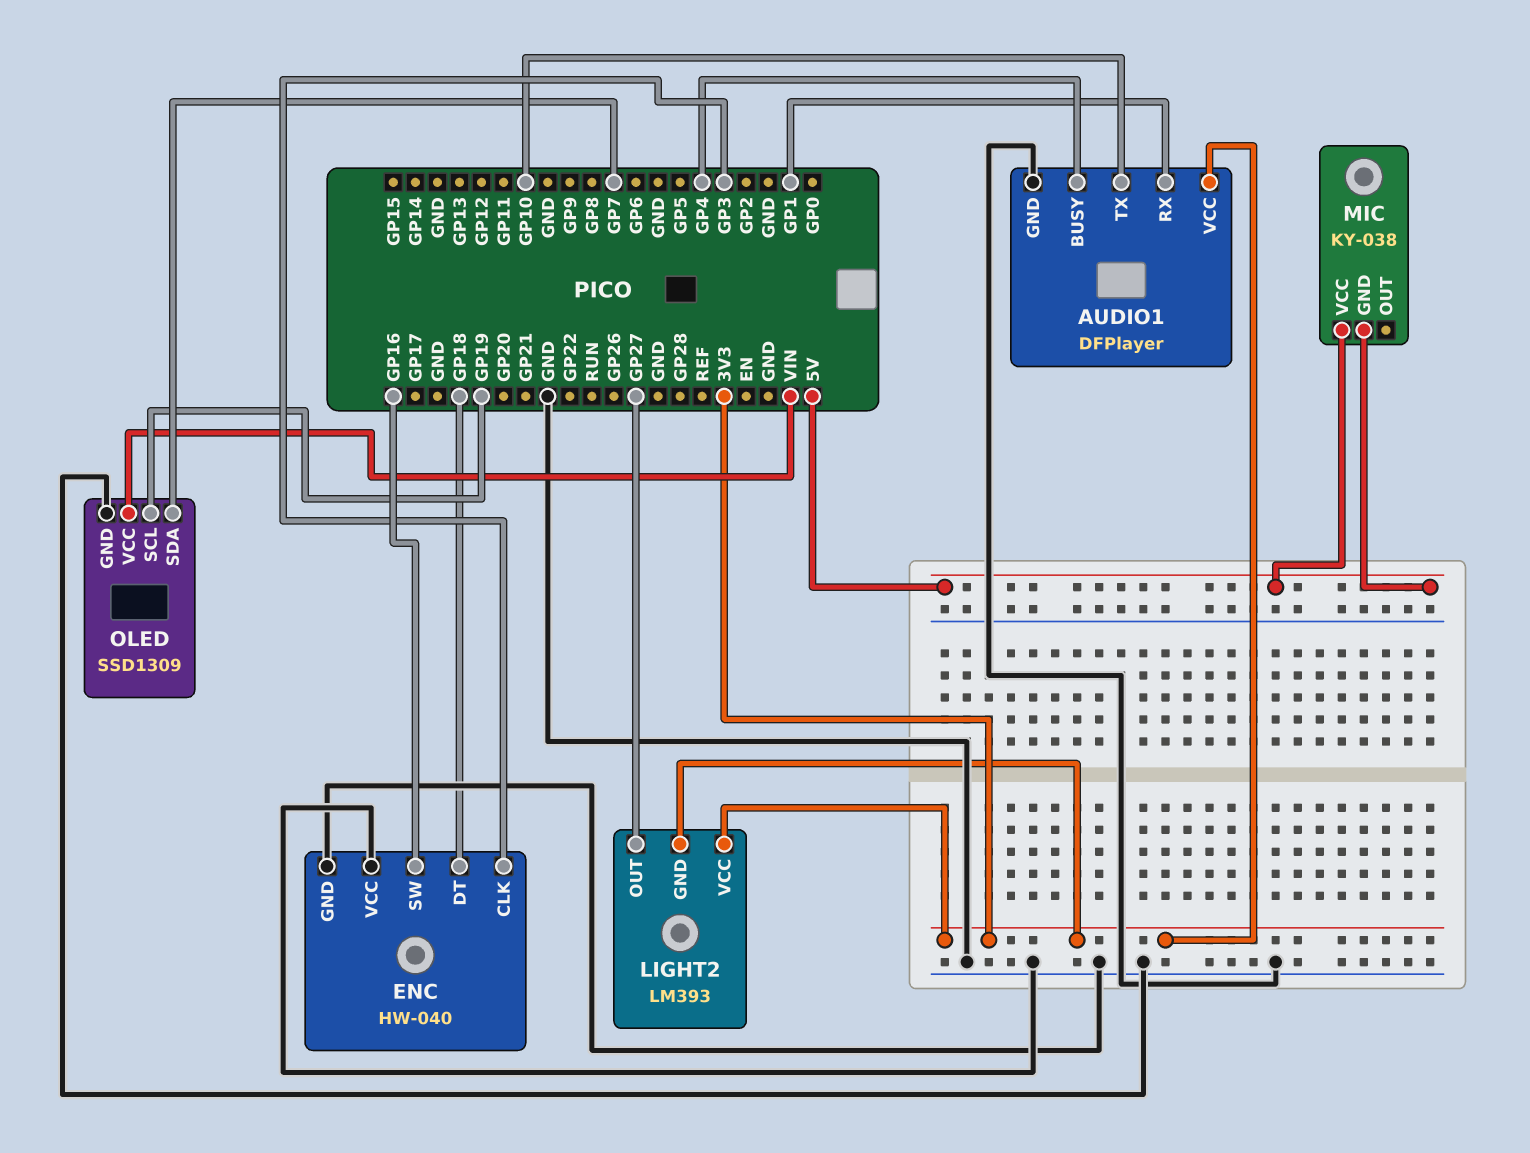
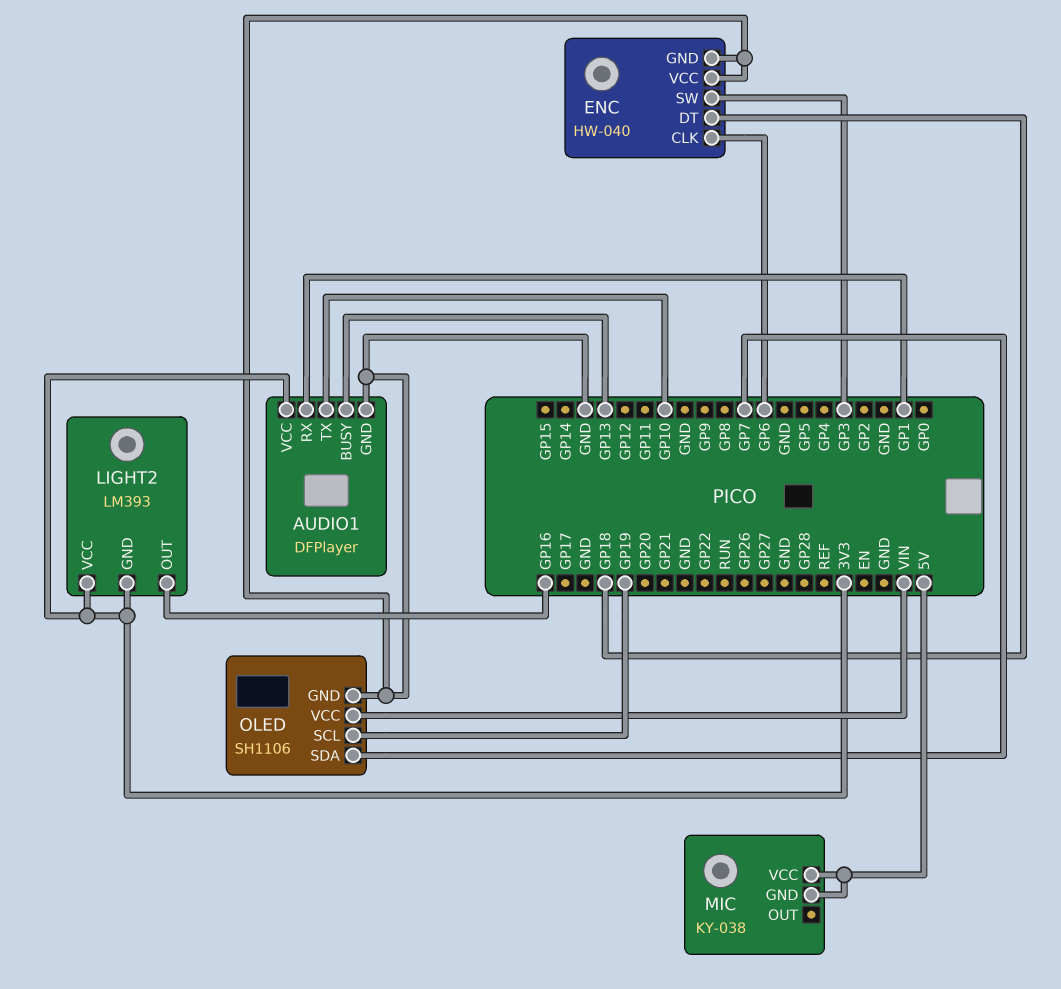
AUDIO1 pin BUSY: GP4 -> GP13
ENC pin CLK: GP3 -> GP6
ENC pin SW: GP16 -> GP3
LIGHT2 pin OUT: GP27 -> GP16
OLED: SSD1309 -> SH1106

